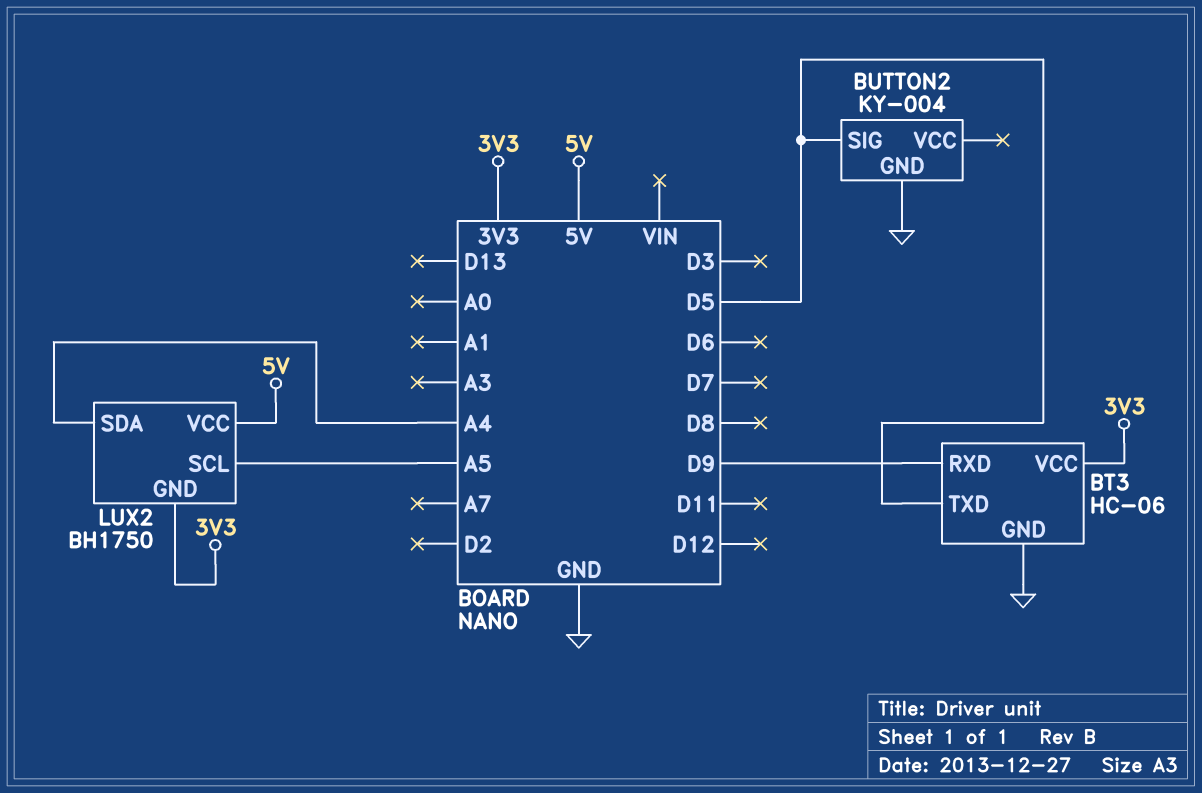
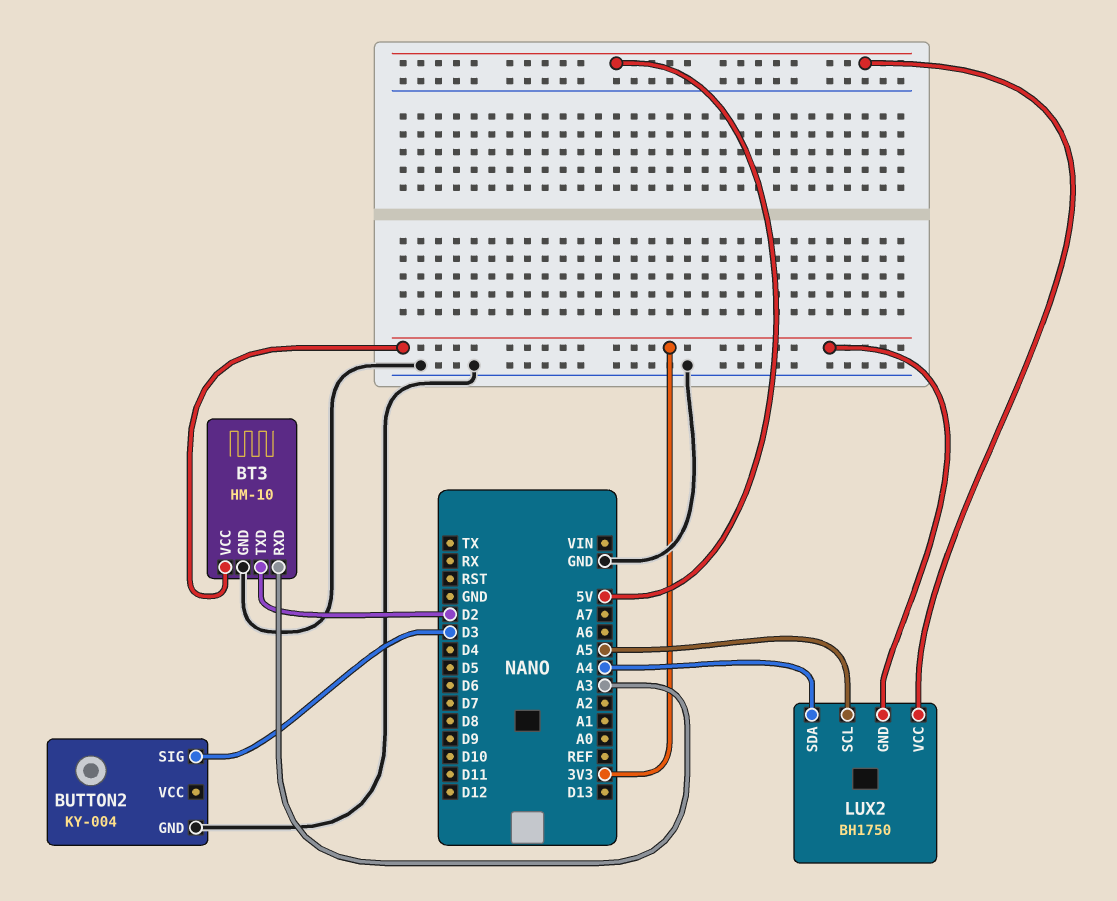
BT3: HC-06 -> HM-10
BT3 pin RXD: D9 -> A3
BT3 pin TXD: D5 -> D2
BUTTON2 pin SIG: D5 -> D3

